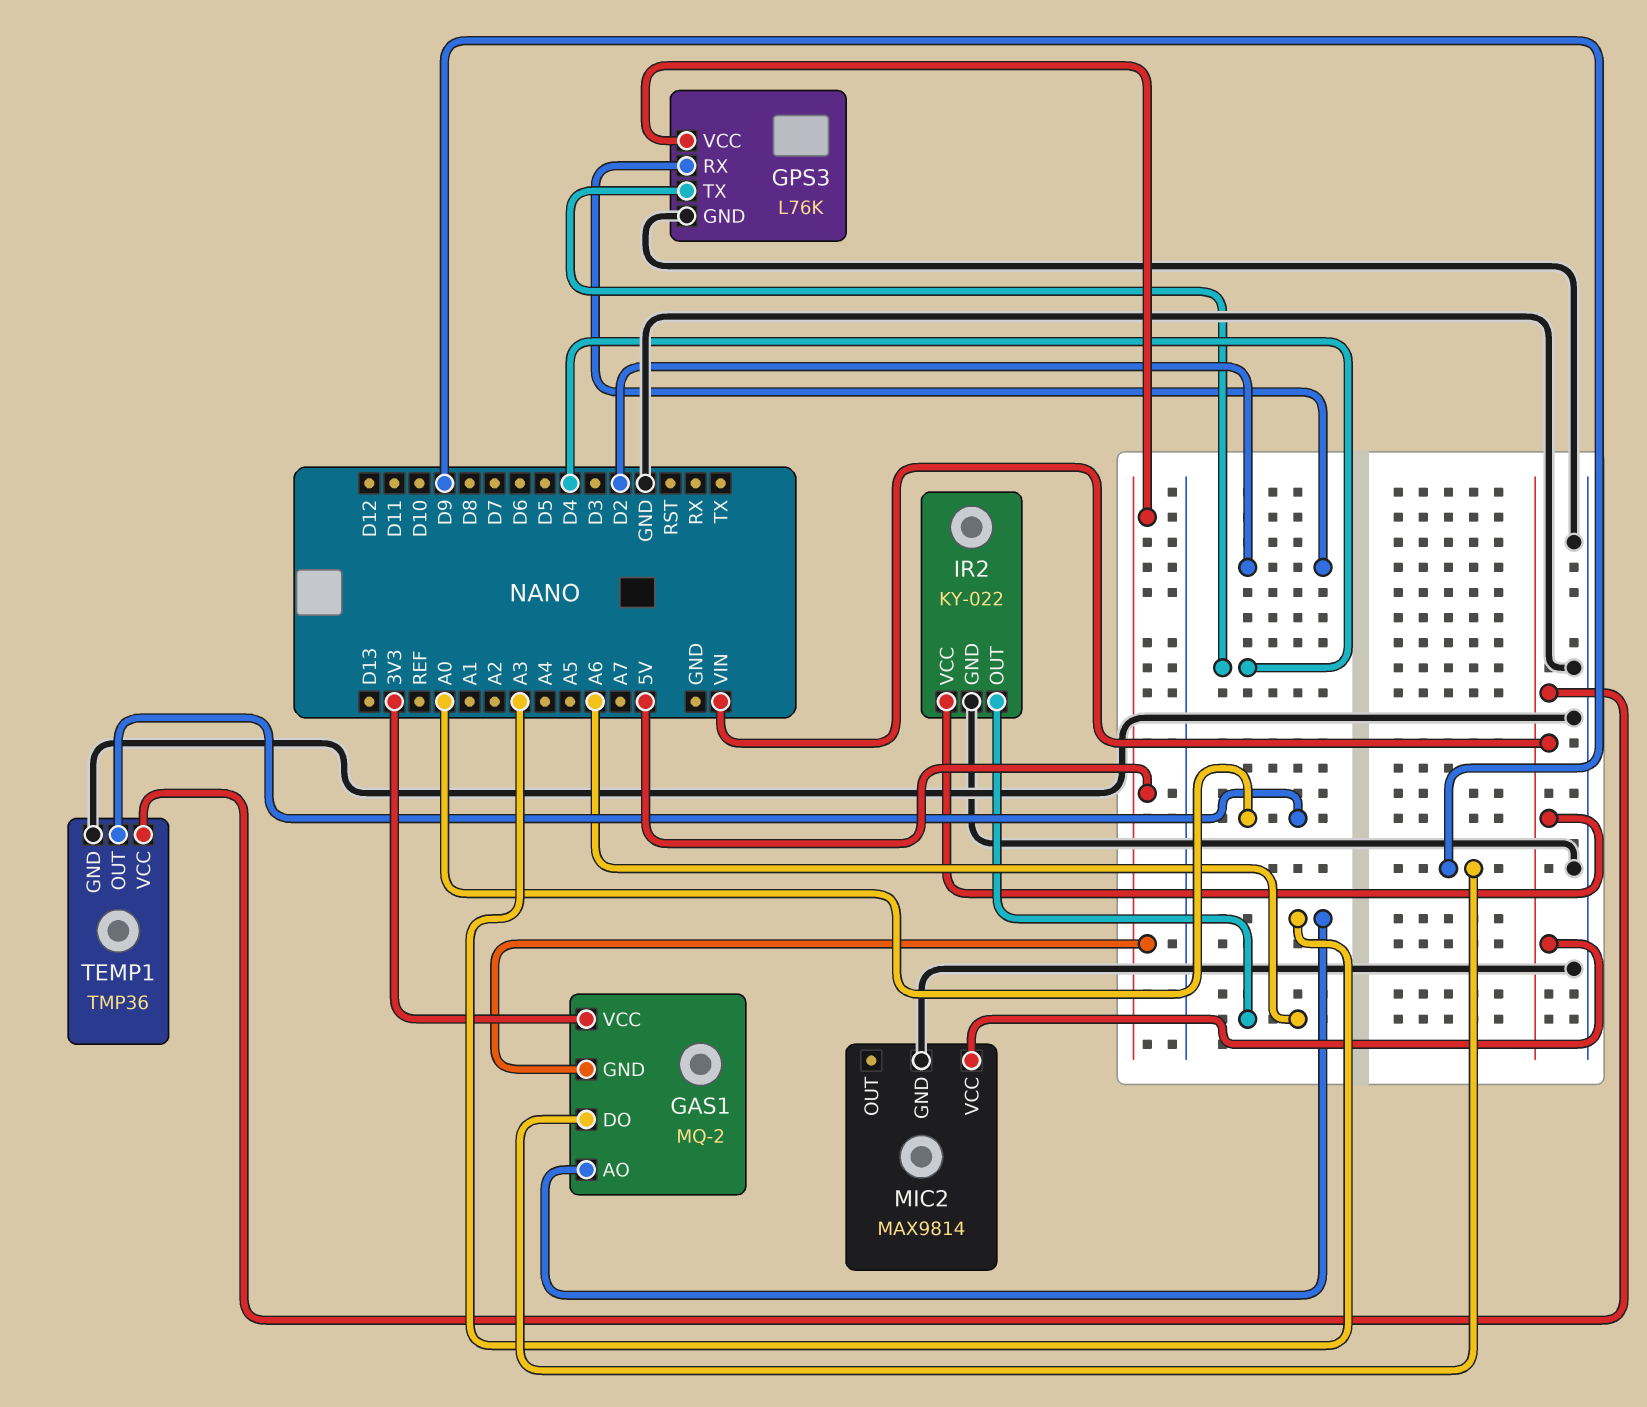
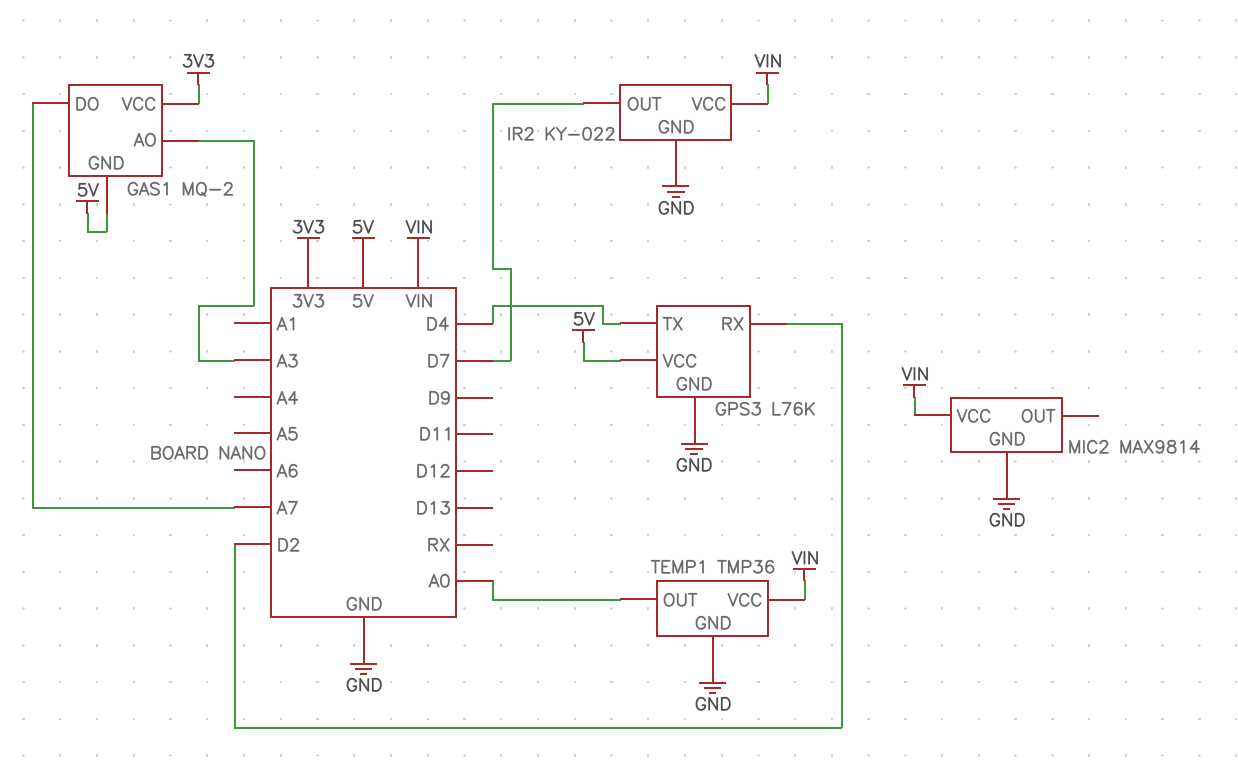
GAS1 pin DO: D9 -> A7
IR2 pin OUT: A6 -> D7

